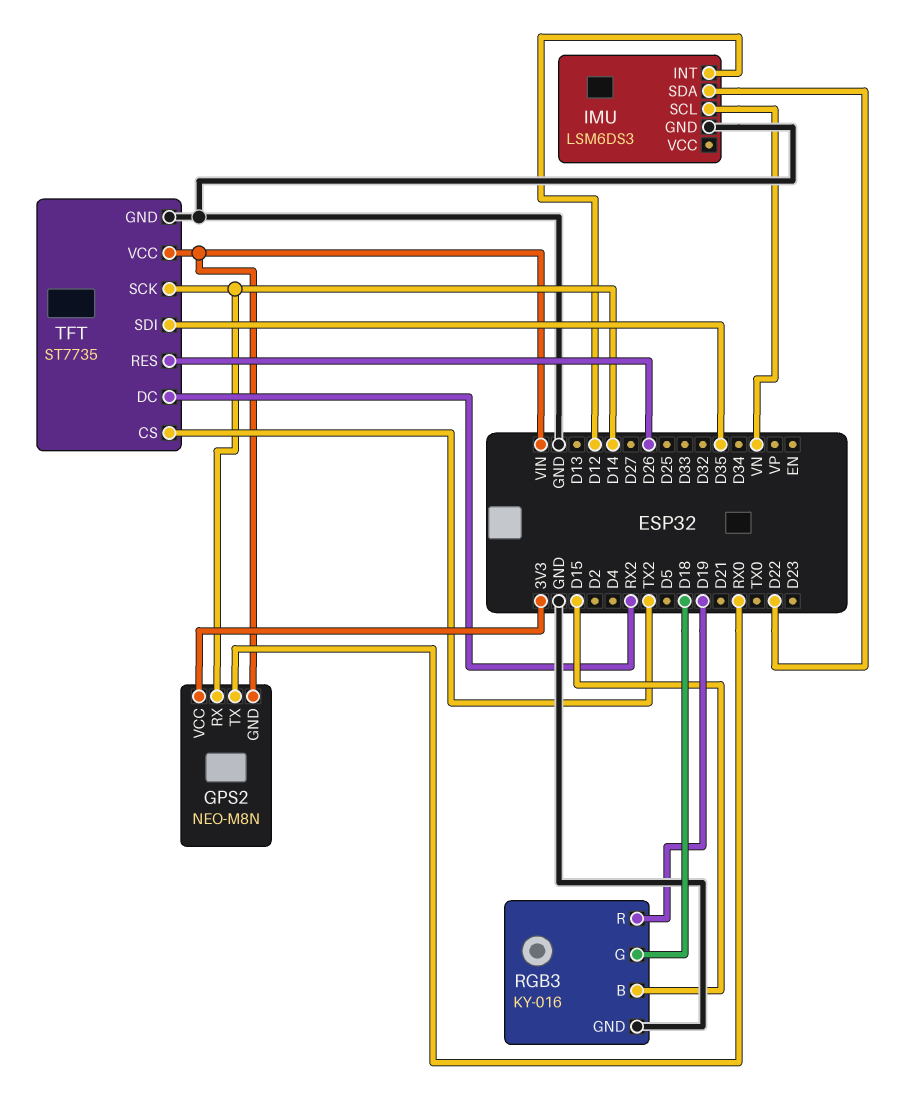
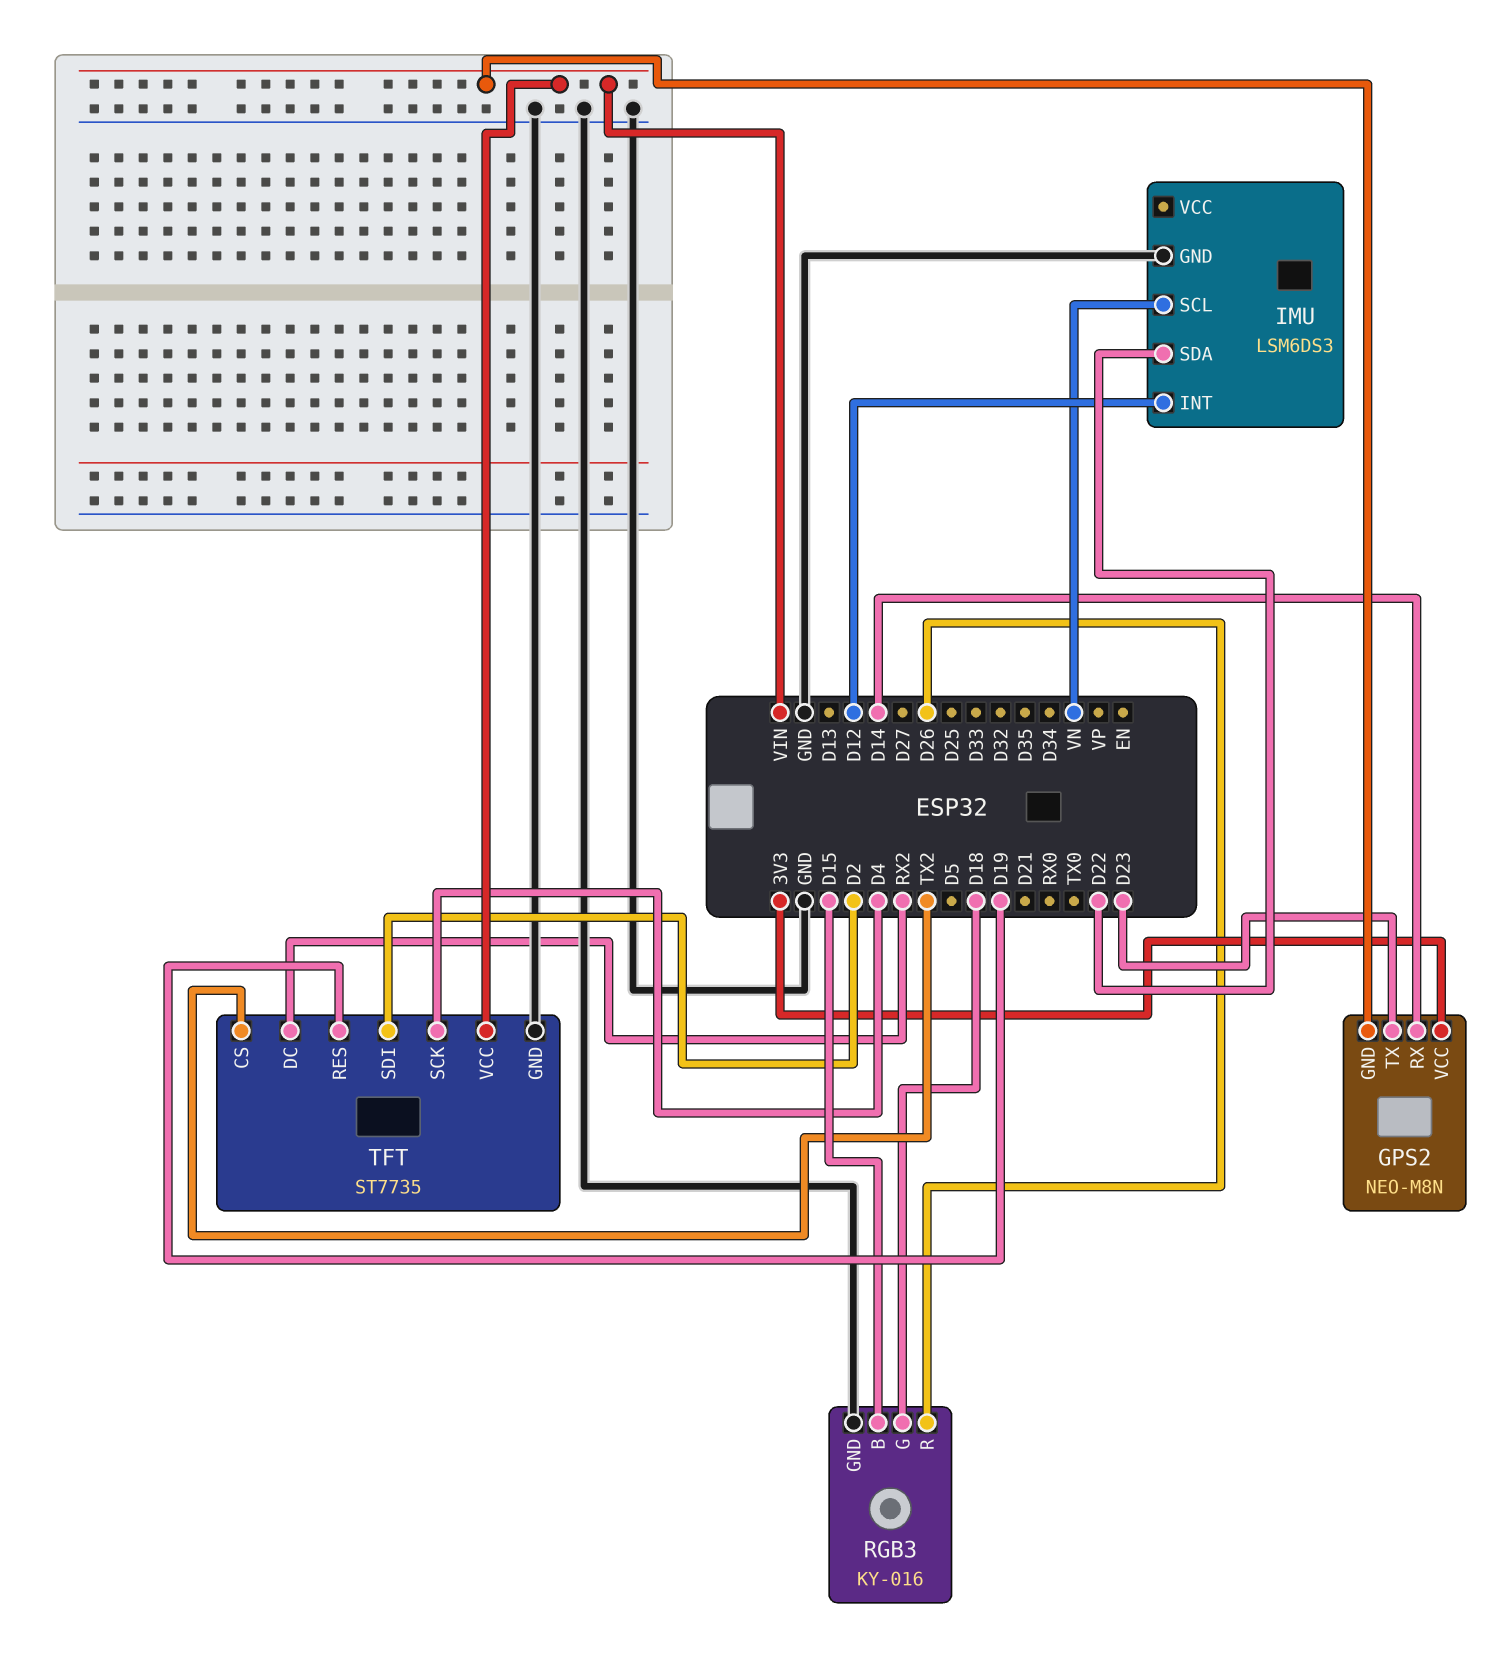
GPS2 pin TX: RX0 -> D23
RGB3 pin R: D19 -> D26
TFT pin RES: D26 -> D19
TFT pin SCK: D14 -> D4
TFT pin SDI: D35 -> D2

